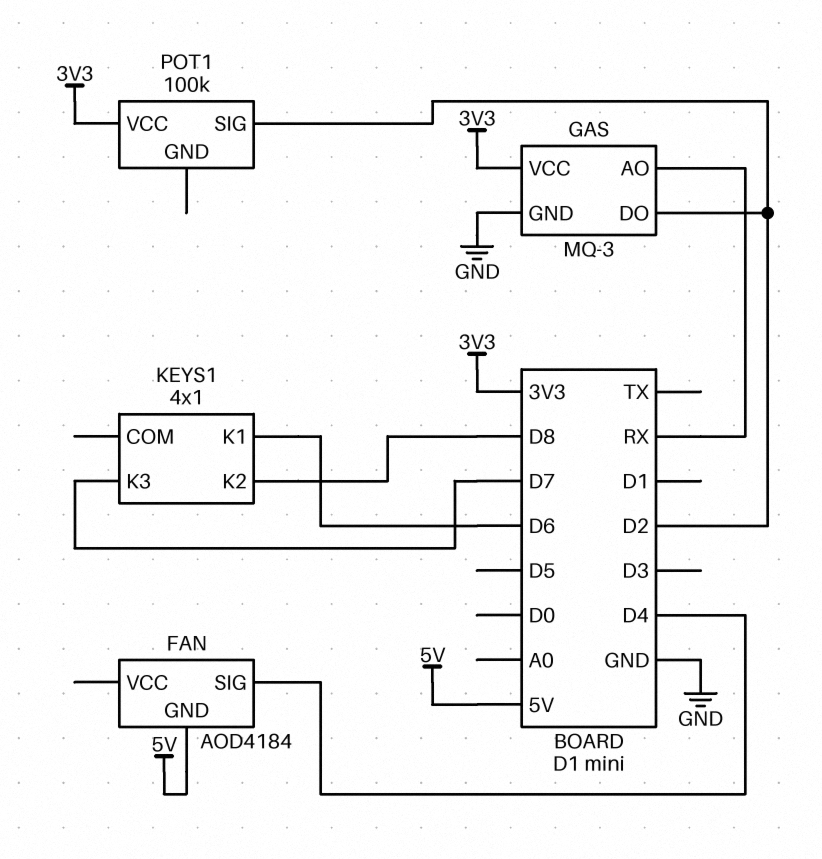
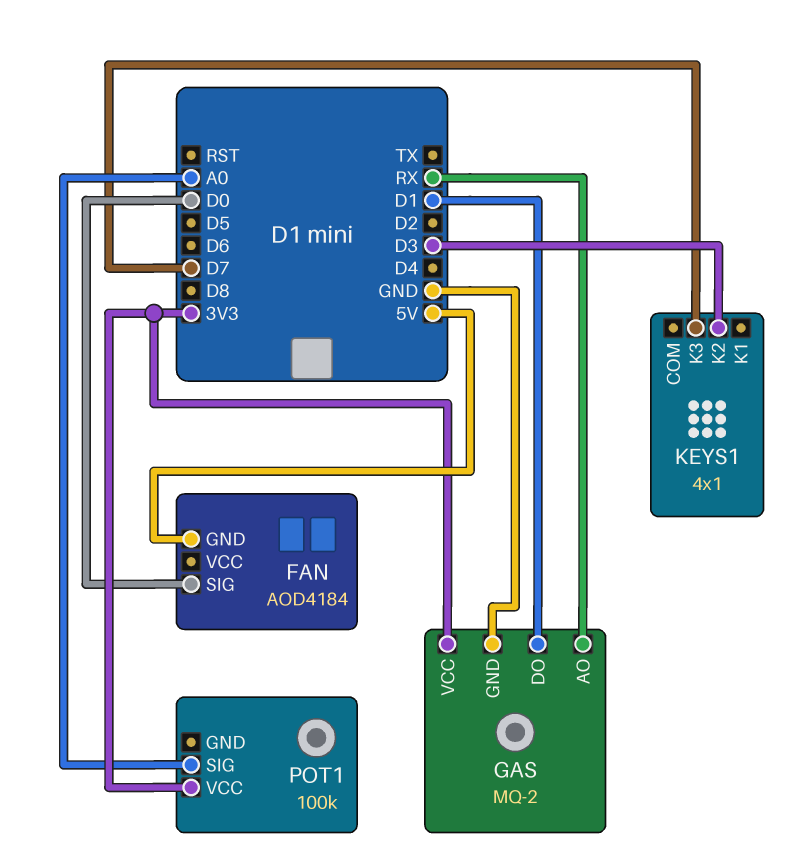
FAN pin SIG: D4 -> D0
GAS: MQ-3 -> MQ-2
GAS pin DO: D2 -> D1
KEYS1 pin K1: D6 -> none
KEYS1 pin K2: D8 -> D3
POT1 pin SIG: D2 -> A0

